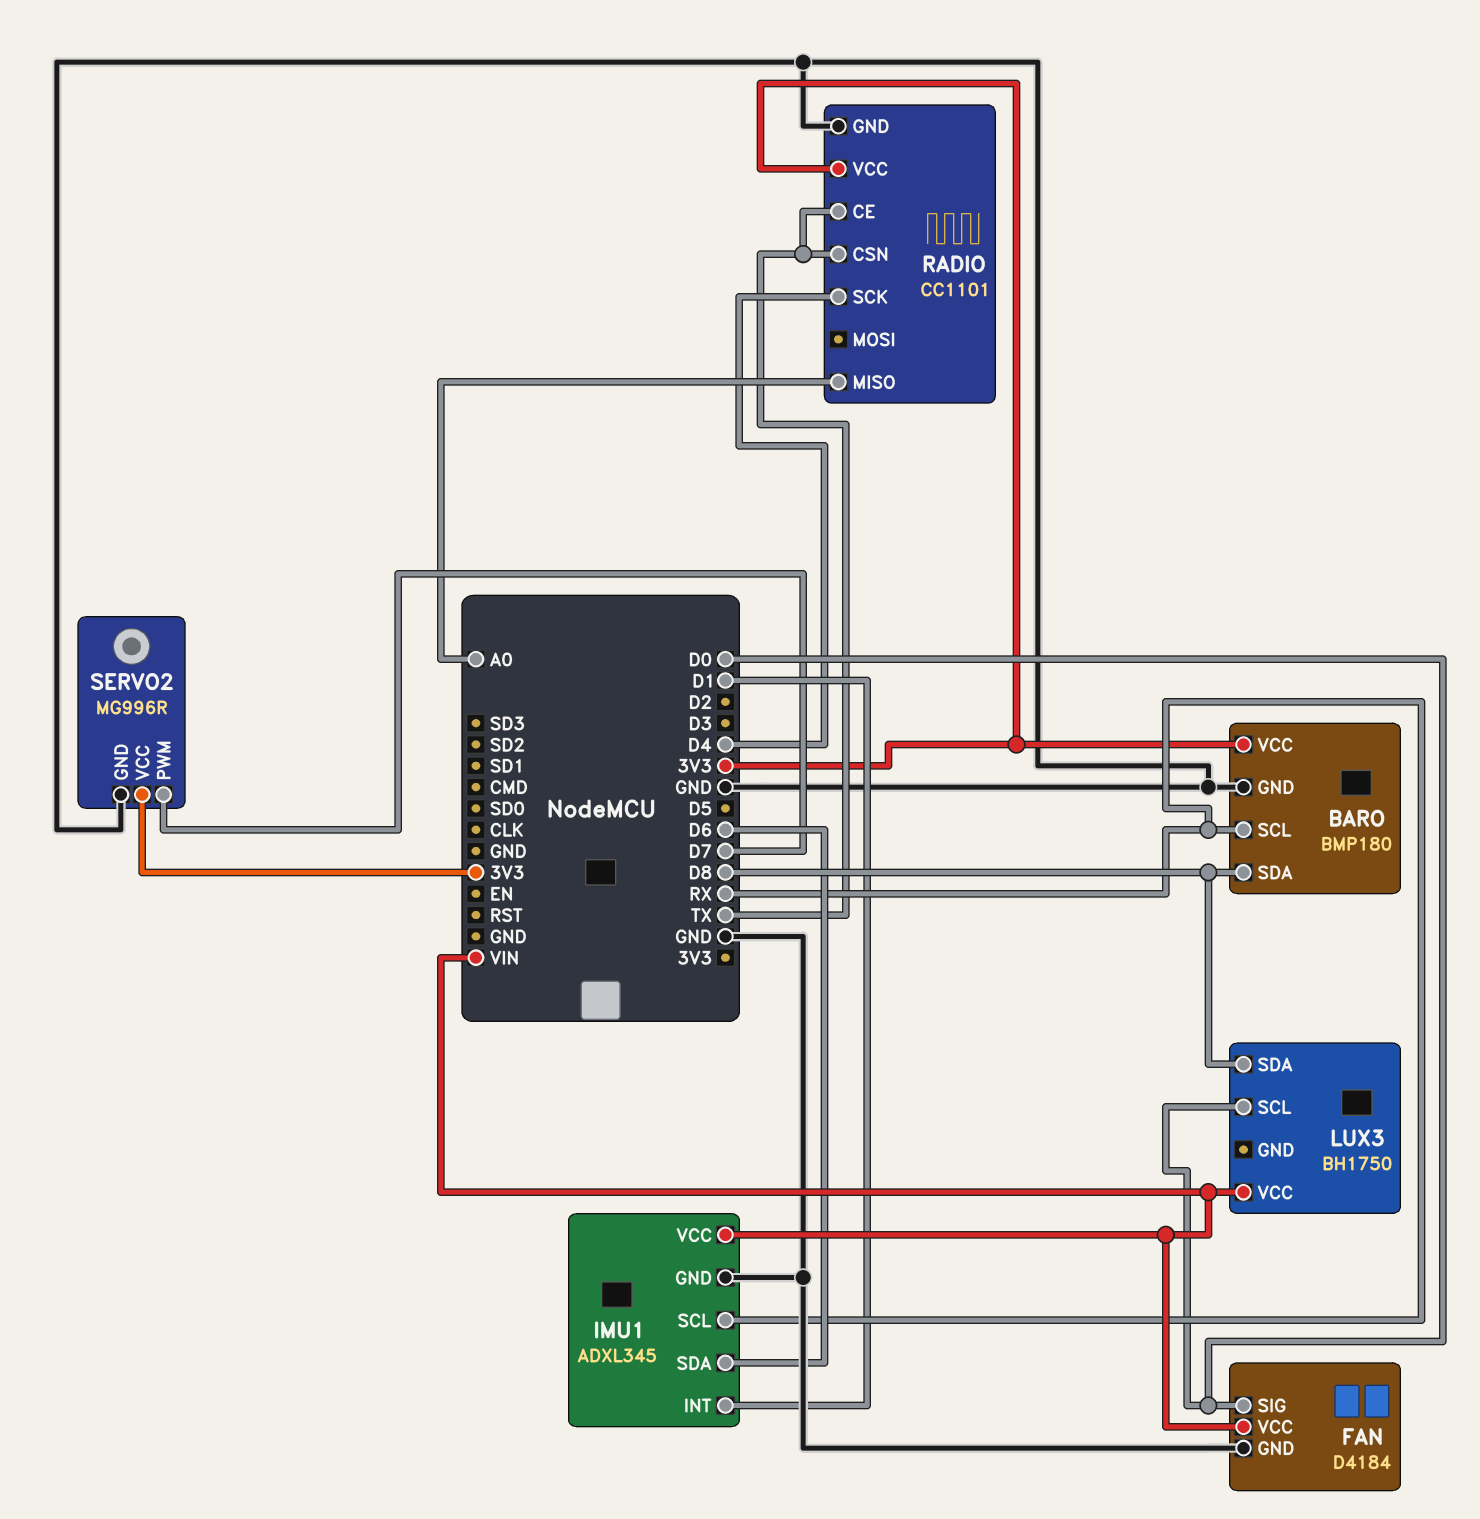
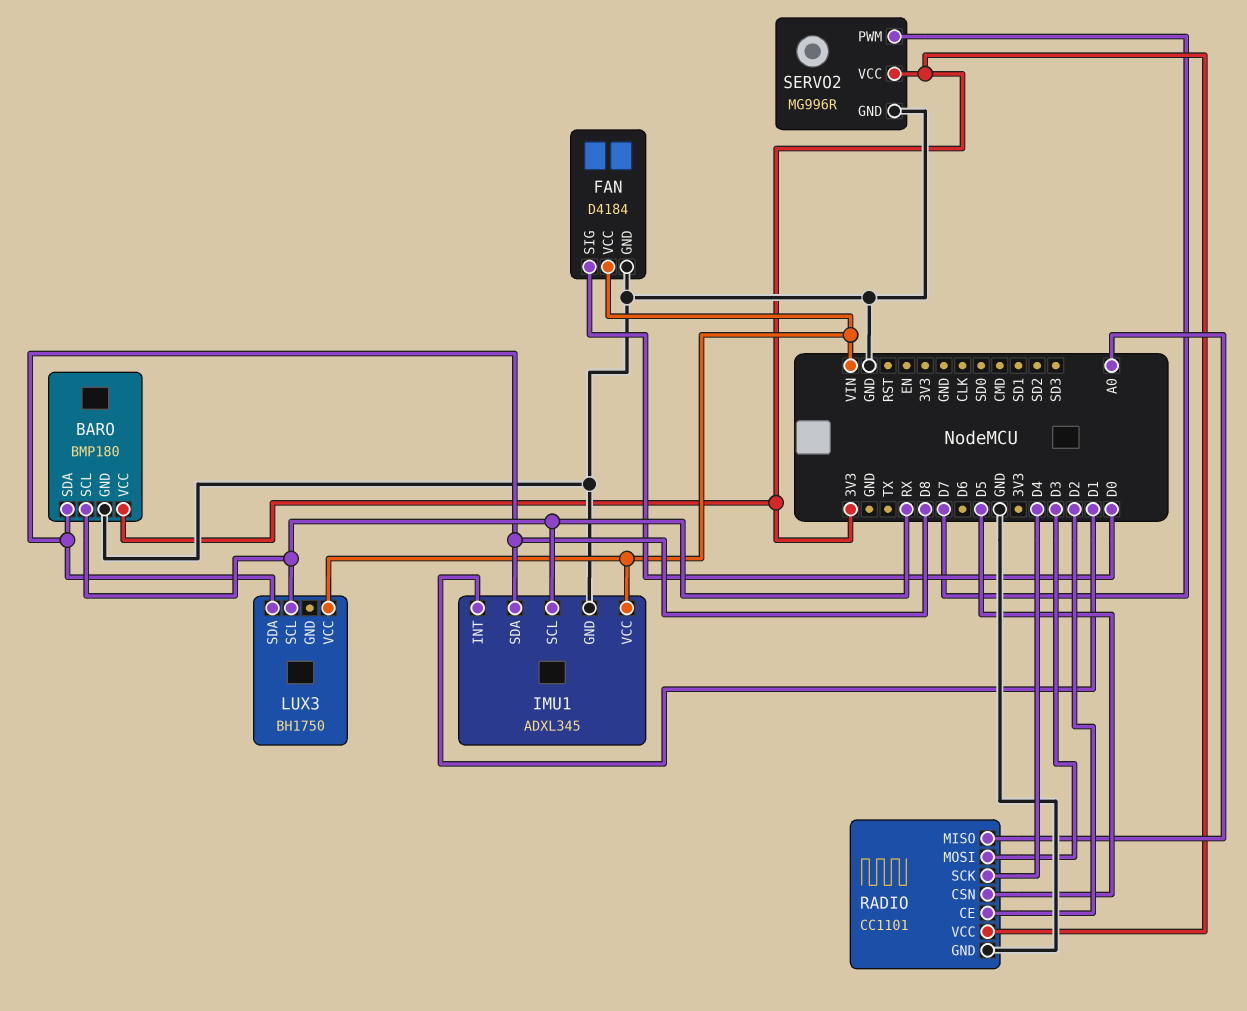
IMU1 pin SDA: D6 -> D8
LUX3 pin SCL: D0 -> RX
RADIO pin CE: TX -> D2
RADIO pin CSN: TX -> D5
RADIO pin MOSI: none -> D3

